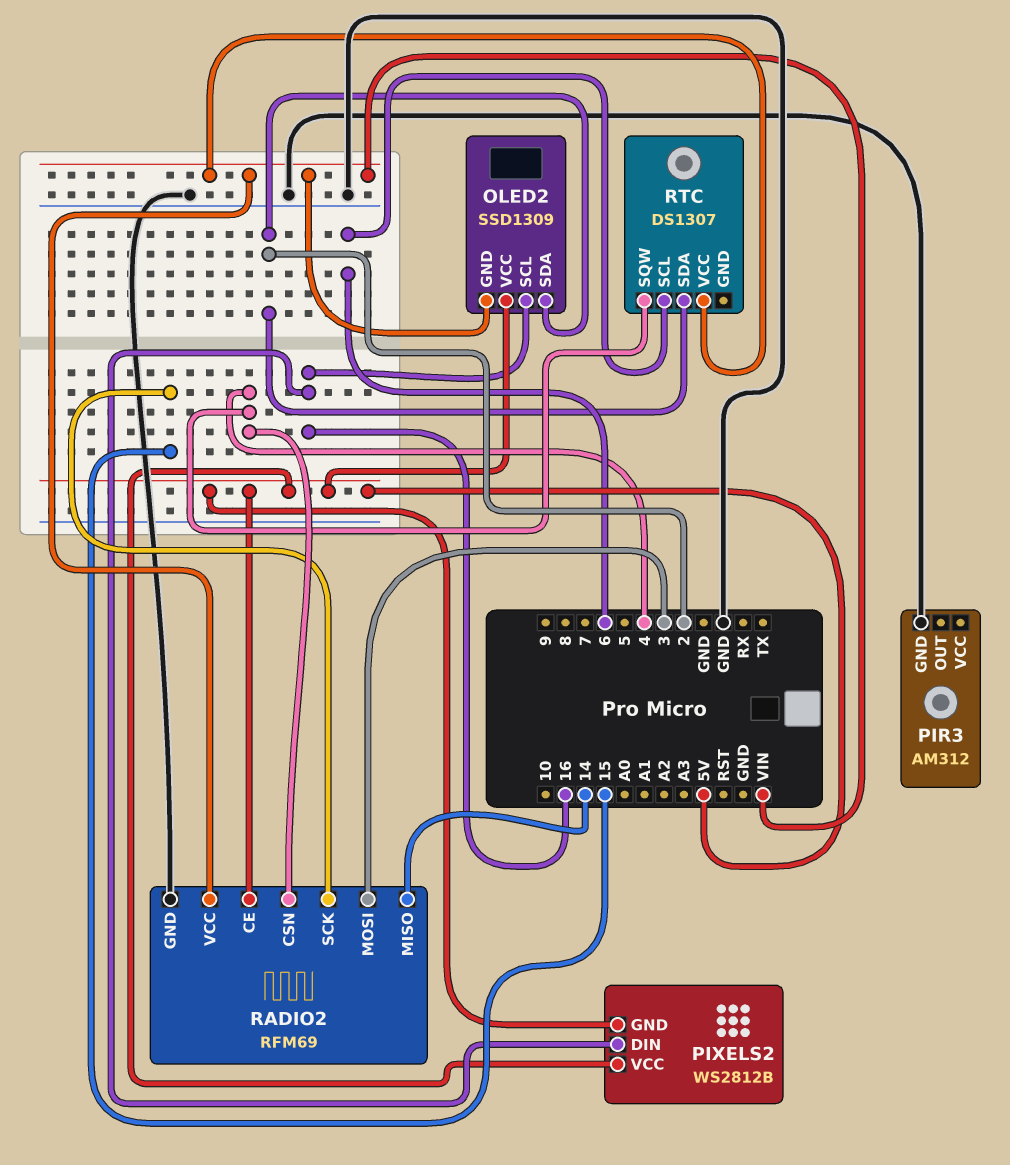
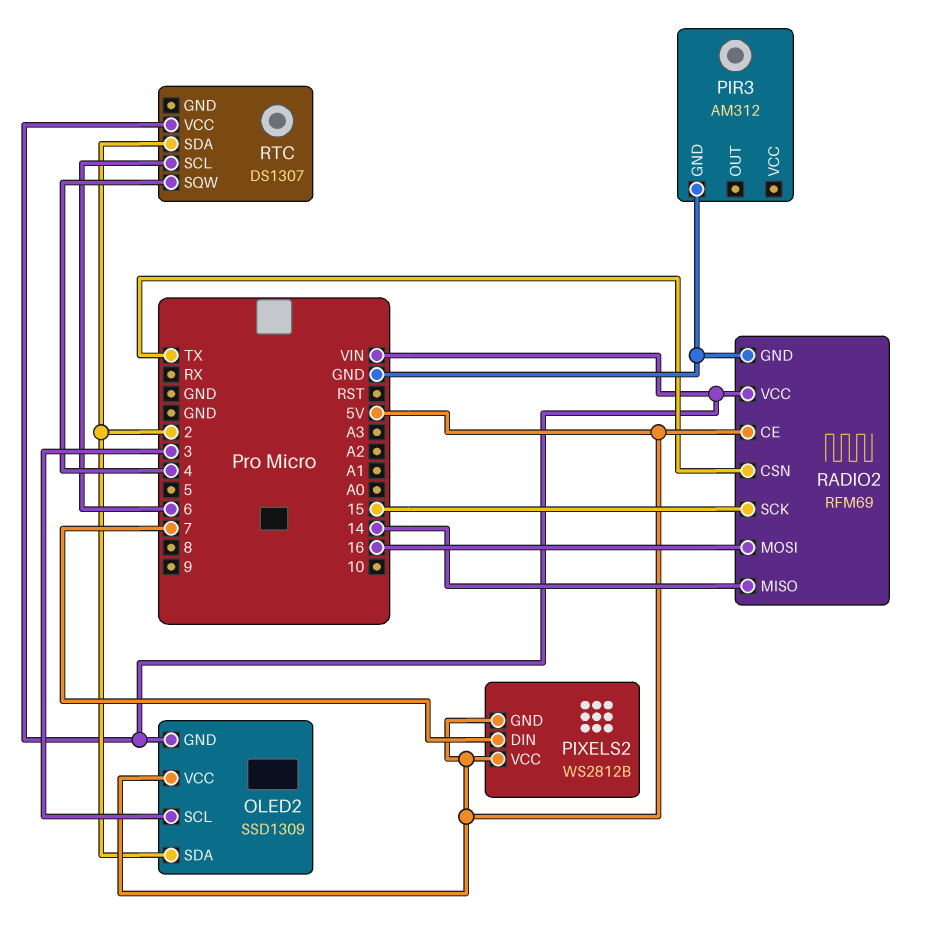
OLED2 pin SCL: 16 -> 3
PIXELS2 pin DIN: 16 -> 7
RADIO2 pin CSN: 4 -> TX
RADIO2 pin MOSI: 3 -> 16

